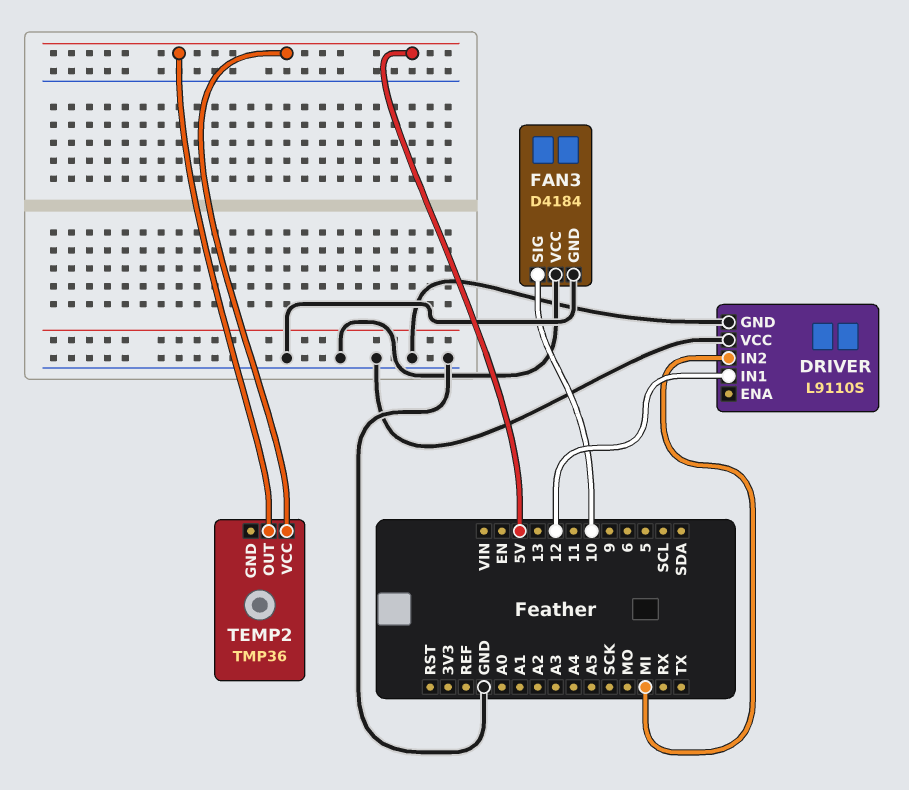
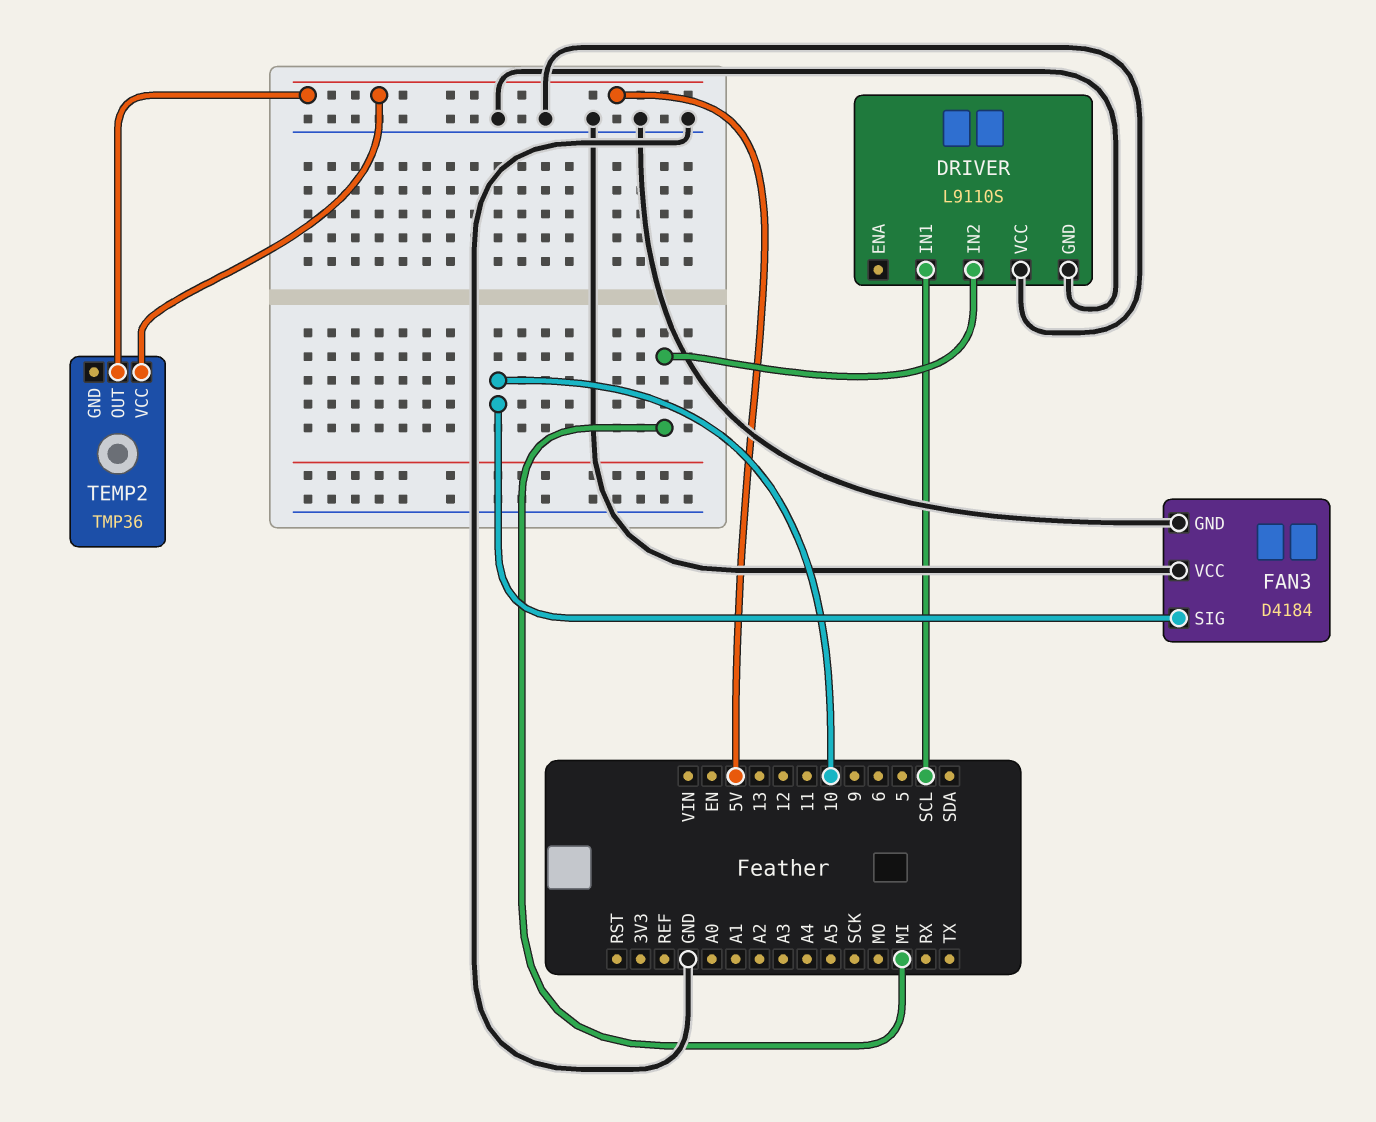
DRIVER pin IN1: 12 -> SCL

